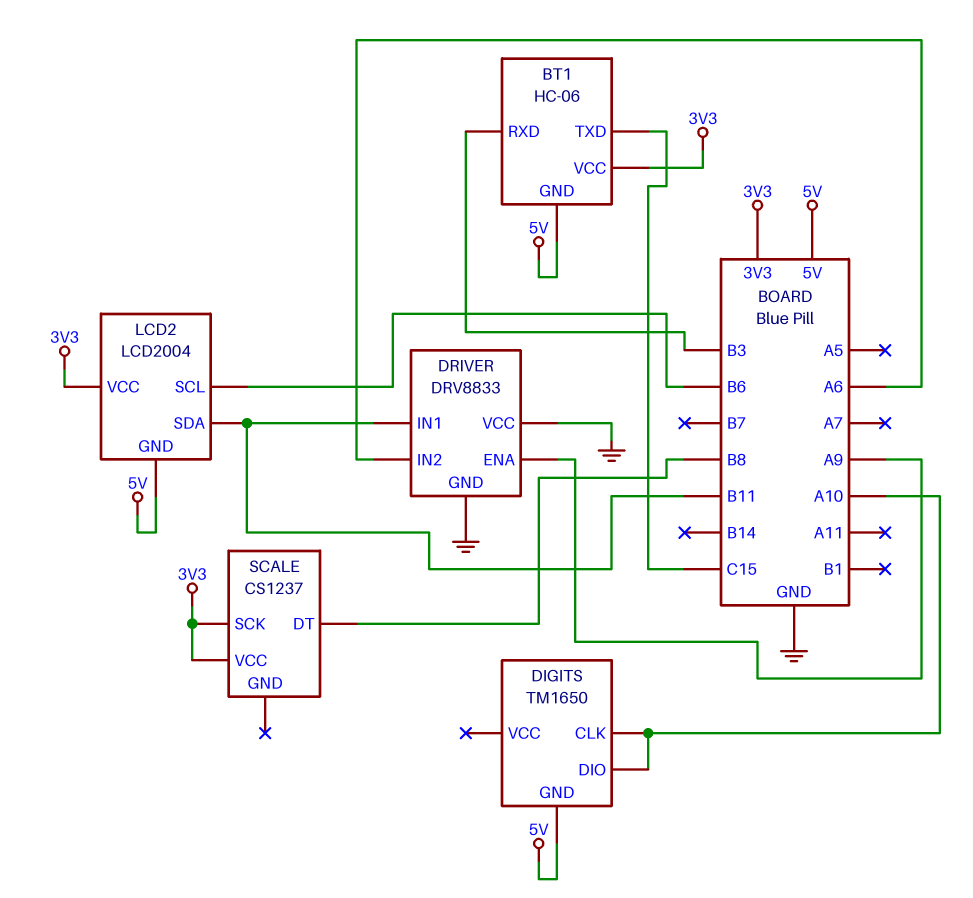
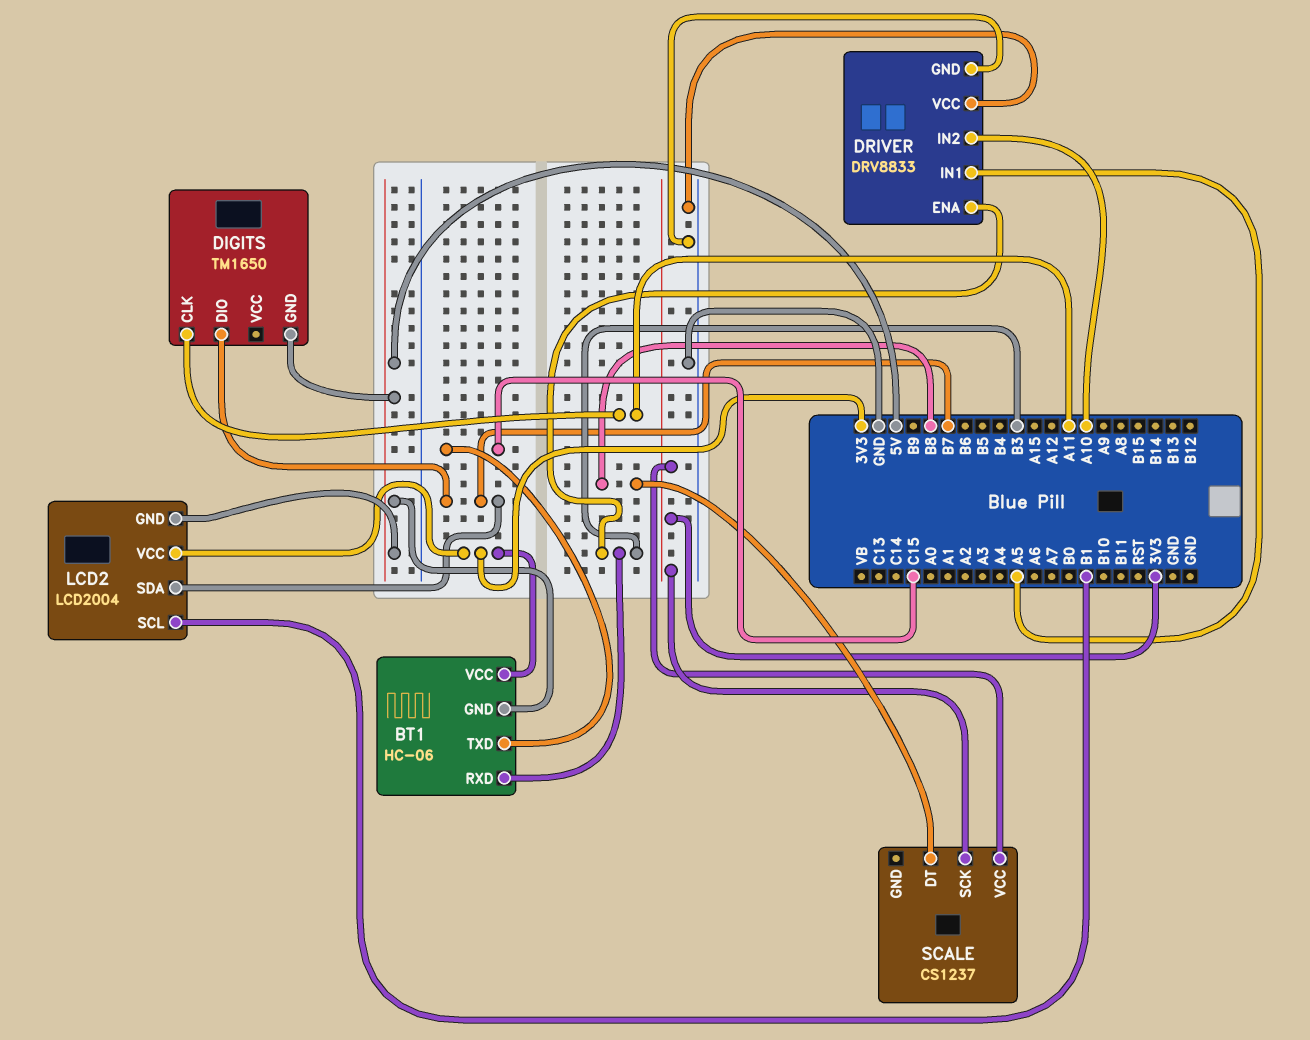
DIGITS pin CLK: A10 -> A11
DIGITS pin DIO: A10 -> B7
DRIVER pin ENA: A9 -> B3
DRIVER pin IN1: B11 -> A5
DRIVER pin IN2: A6 -> A10
LCD2 pin SCL: B6 -> B1
LCD2 pin SDA: B11 -> B7

